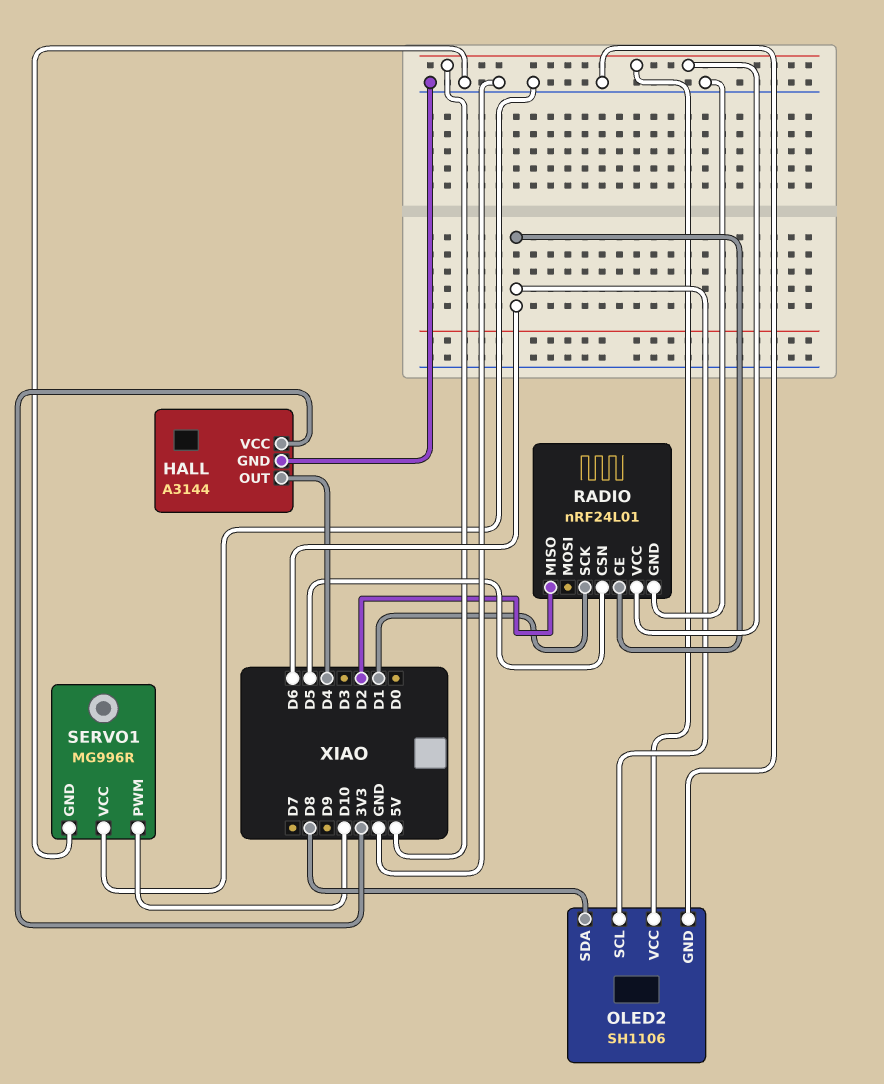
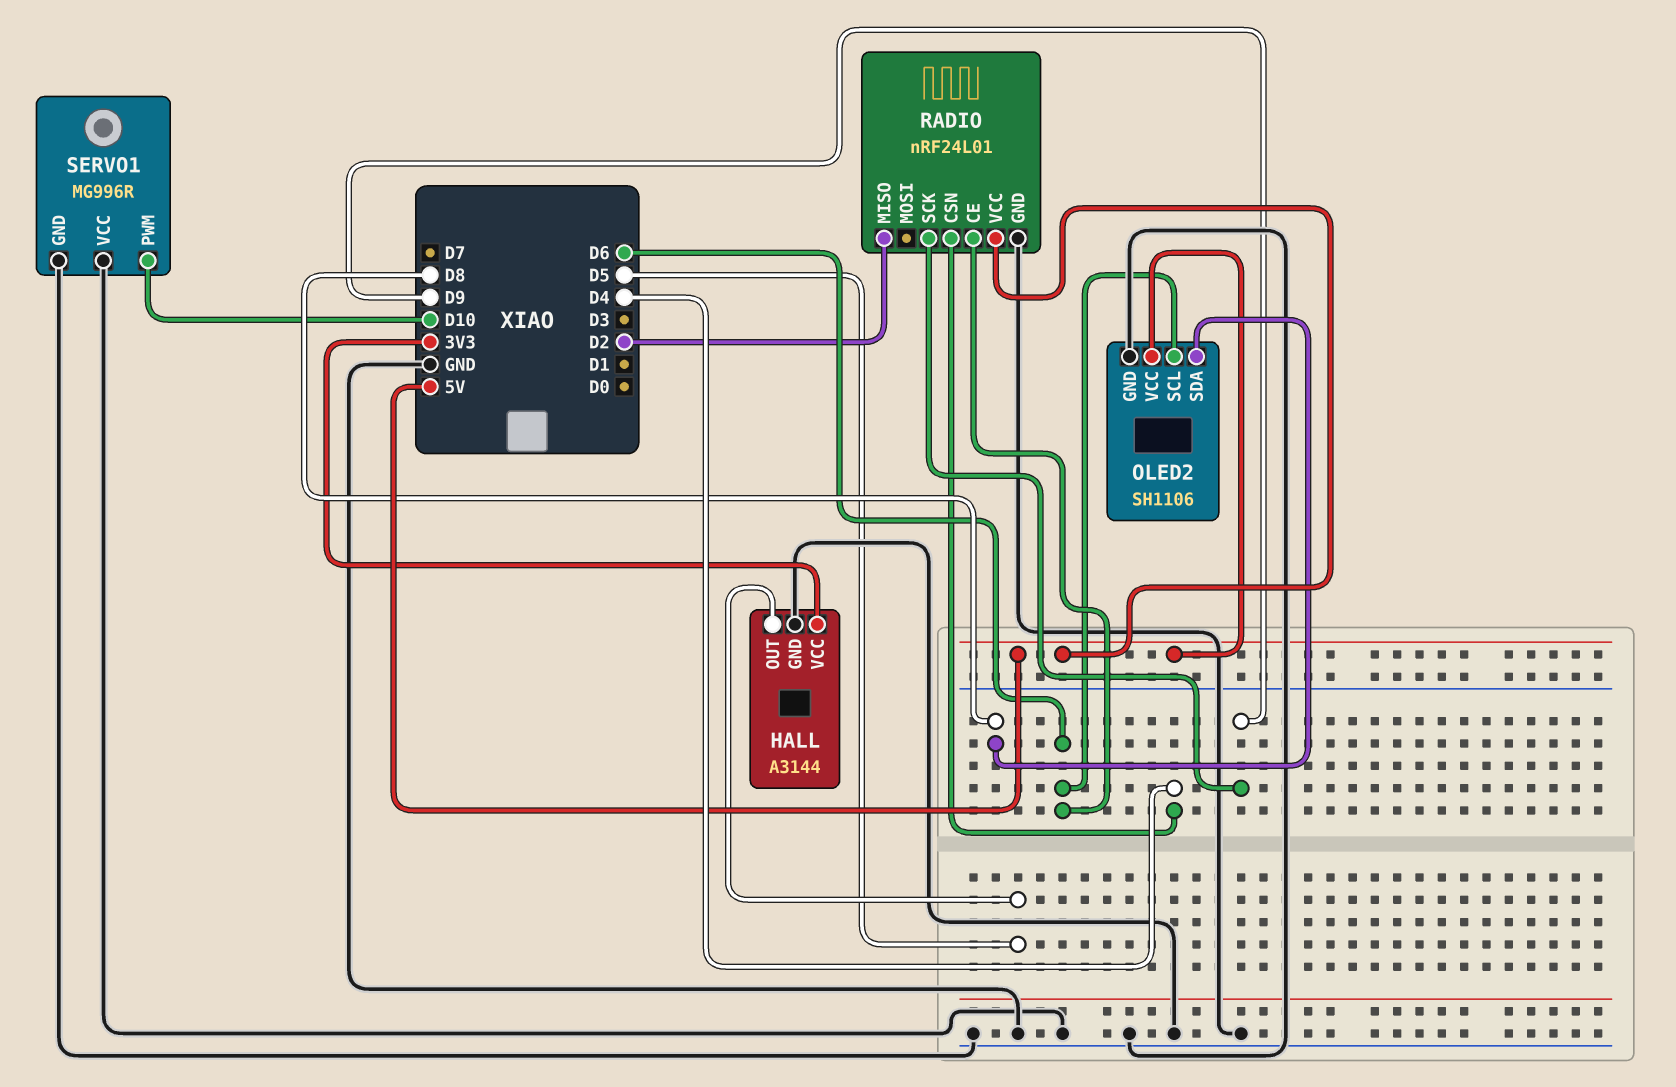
HALL pin OUT: D4 -> D5
RADIO pin CSN: D5 -> D4
RADIO pin SCK: D1 -> D9

